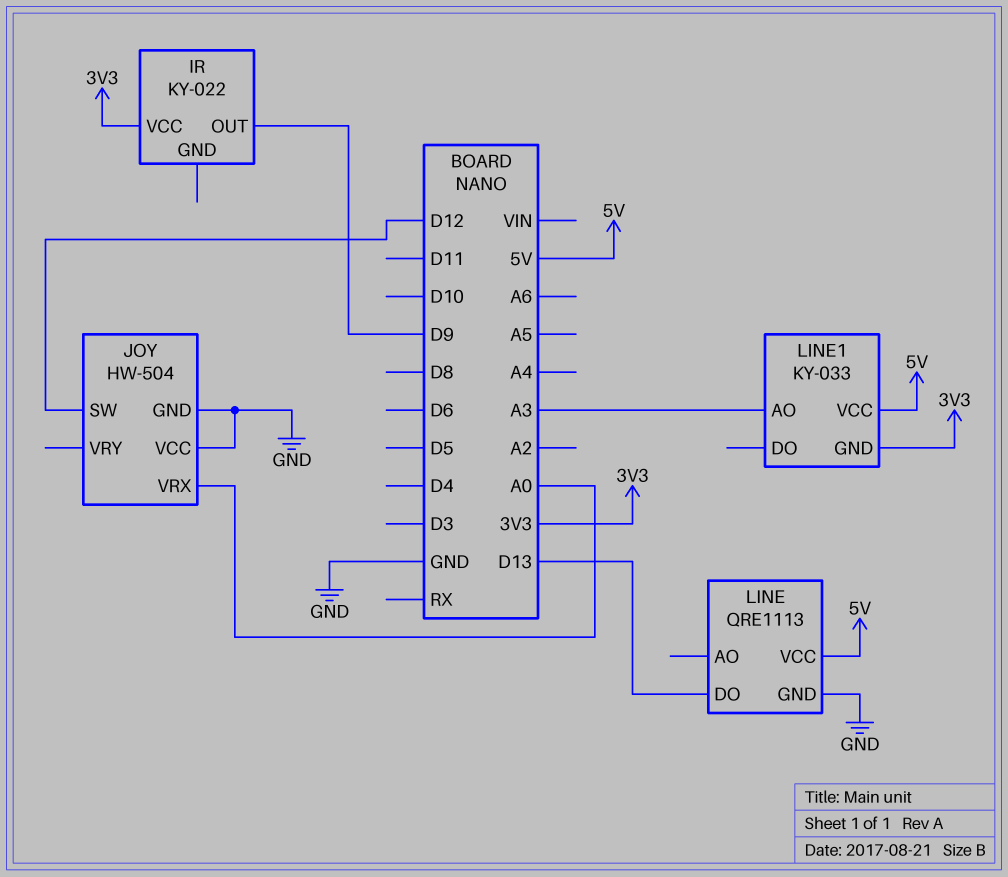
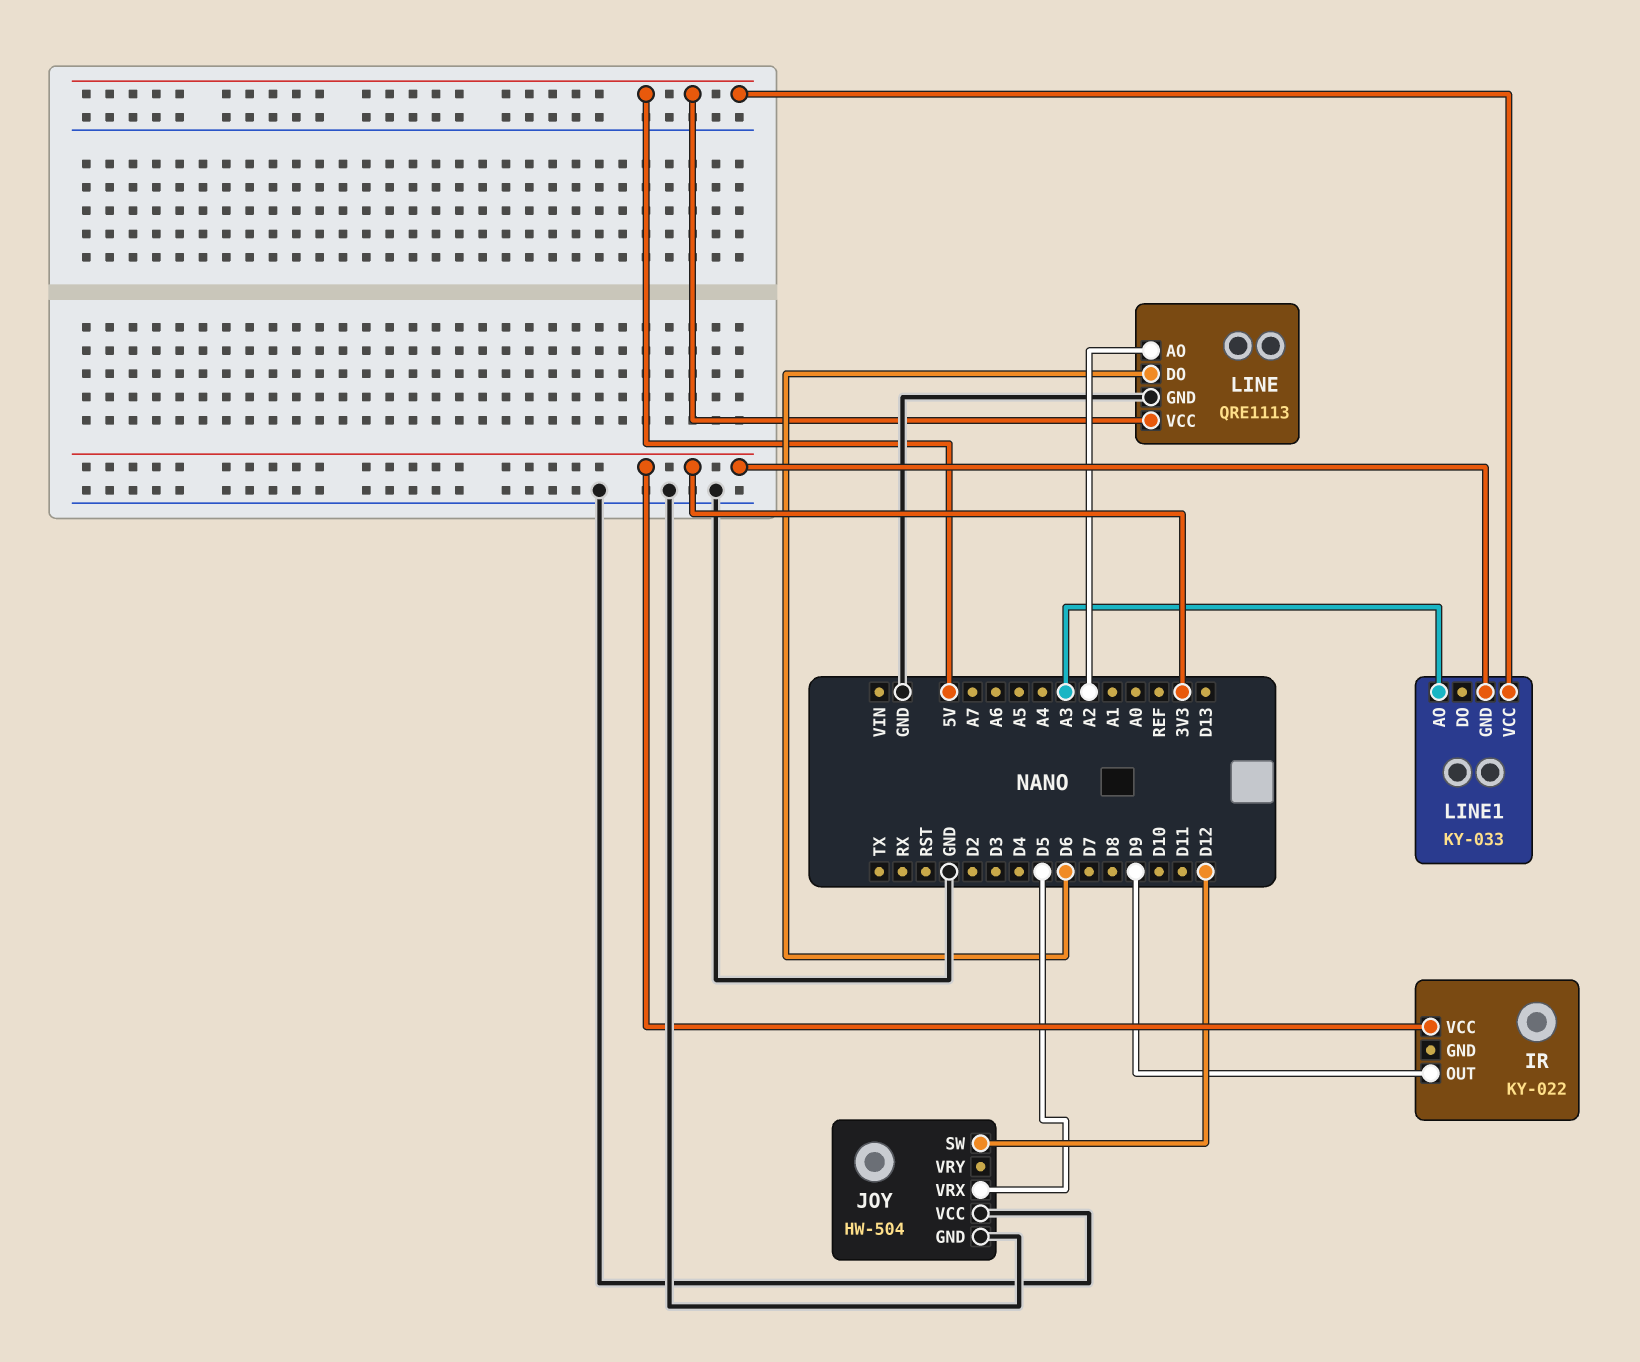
JOY pin VRX: A0 -> D5
LINE pin AO: none -> A2
LINE pin DO: D13 -> D6

